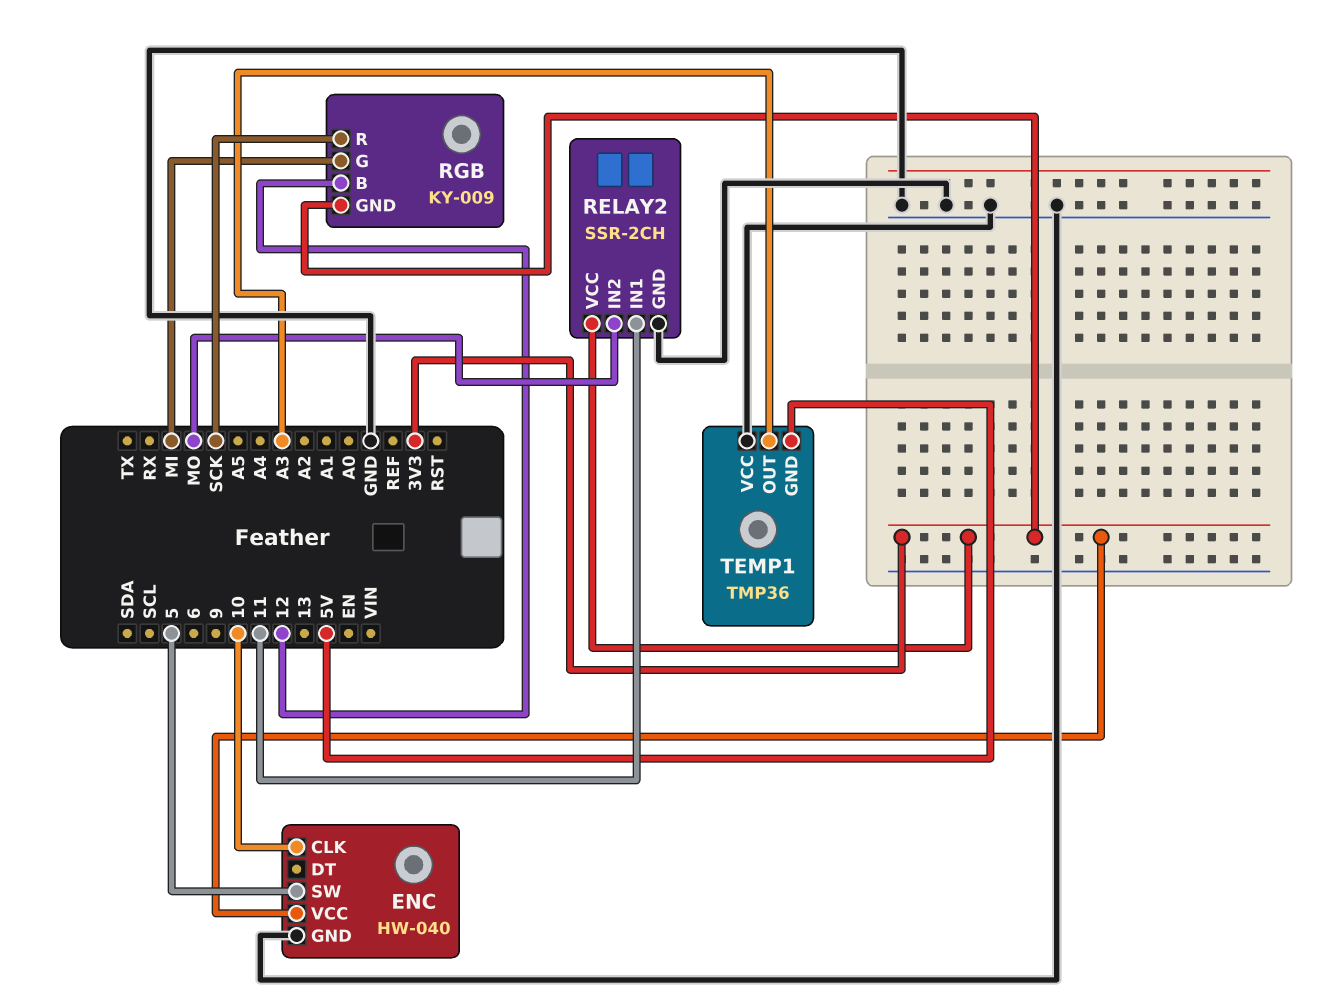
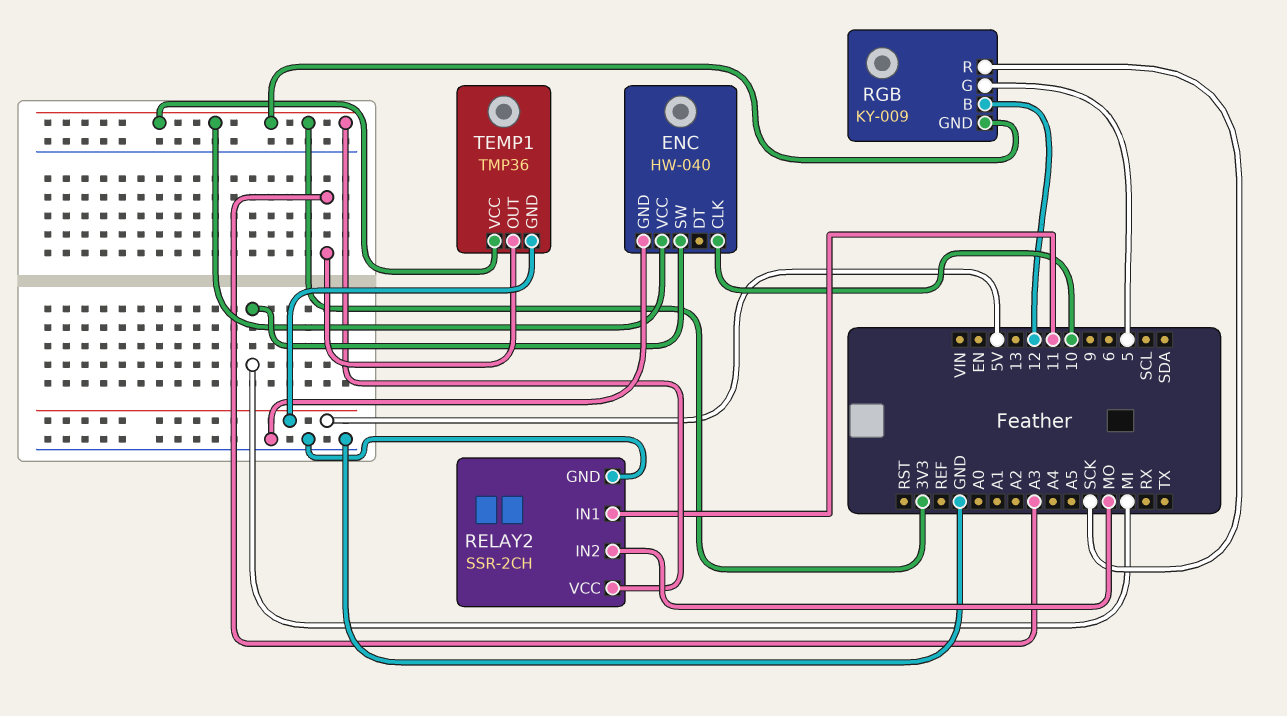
ENC pin SW: 5 -> MI
RGB pin G: MI -> 5
TEMP1 pin VCC: GND -> 3V3

